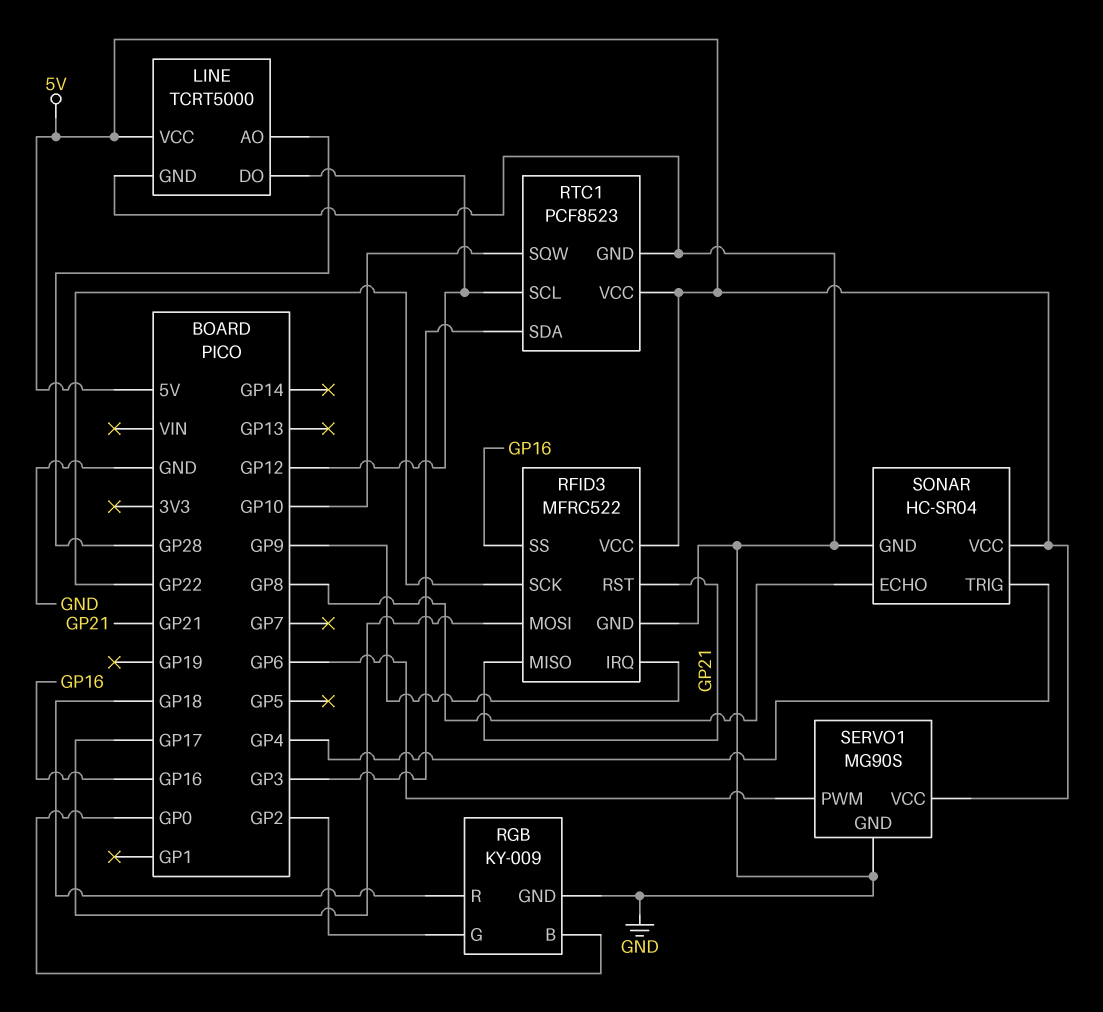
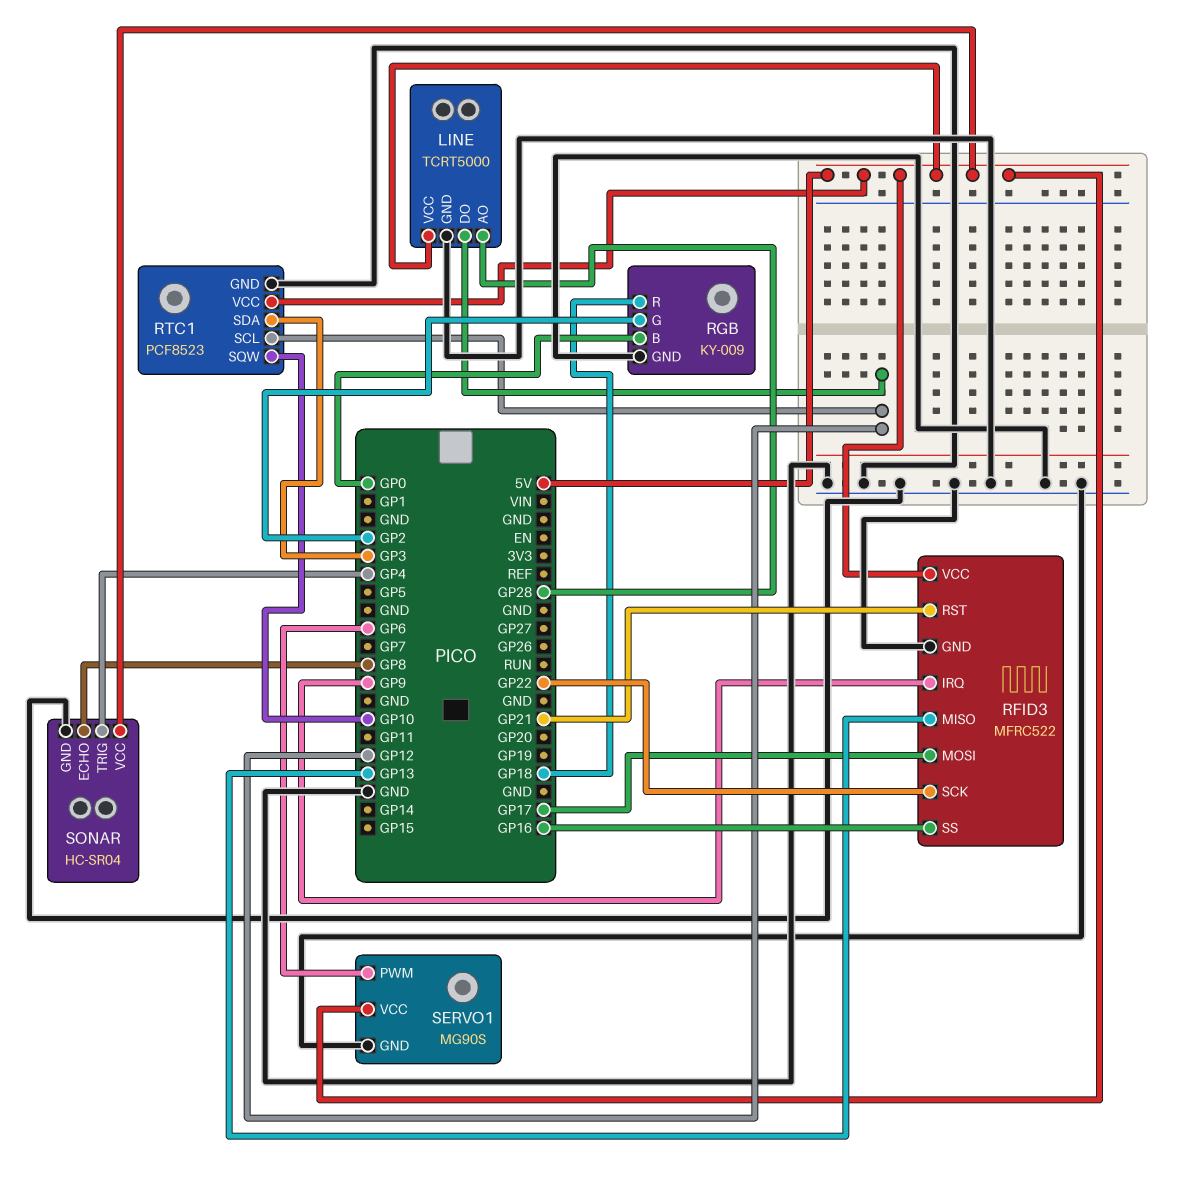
RFID3 pin MISO: GP21 -> GP13

